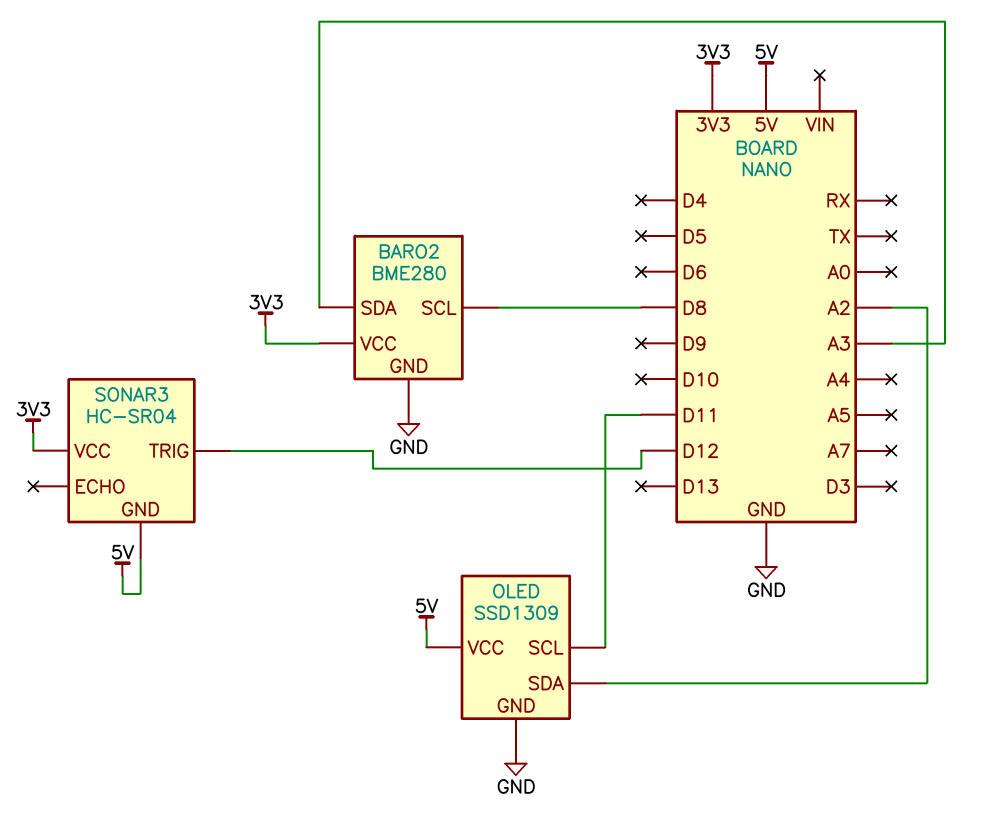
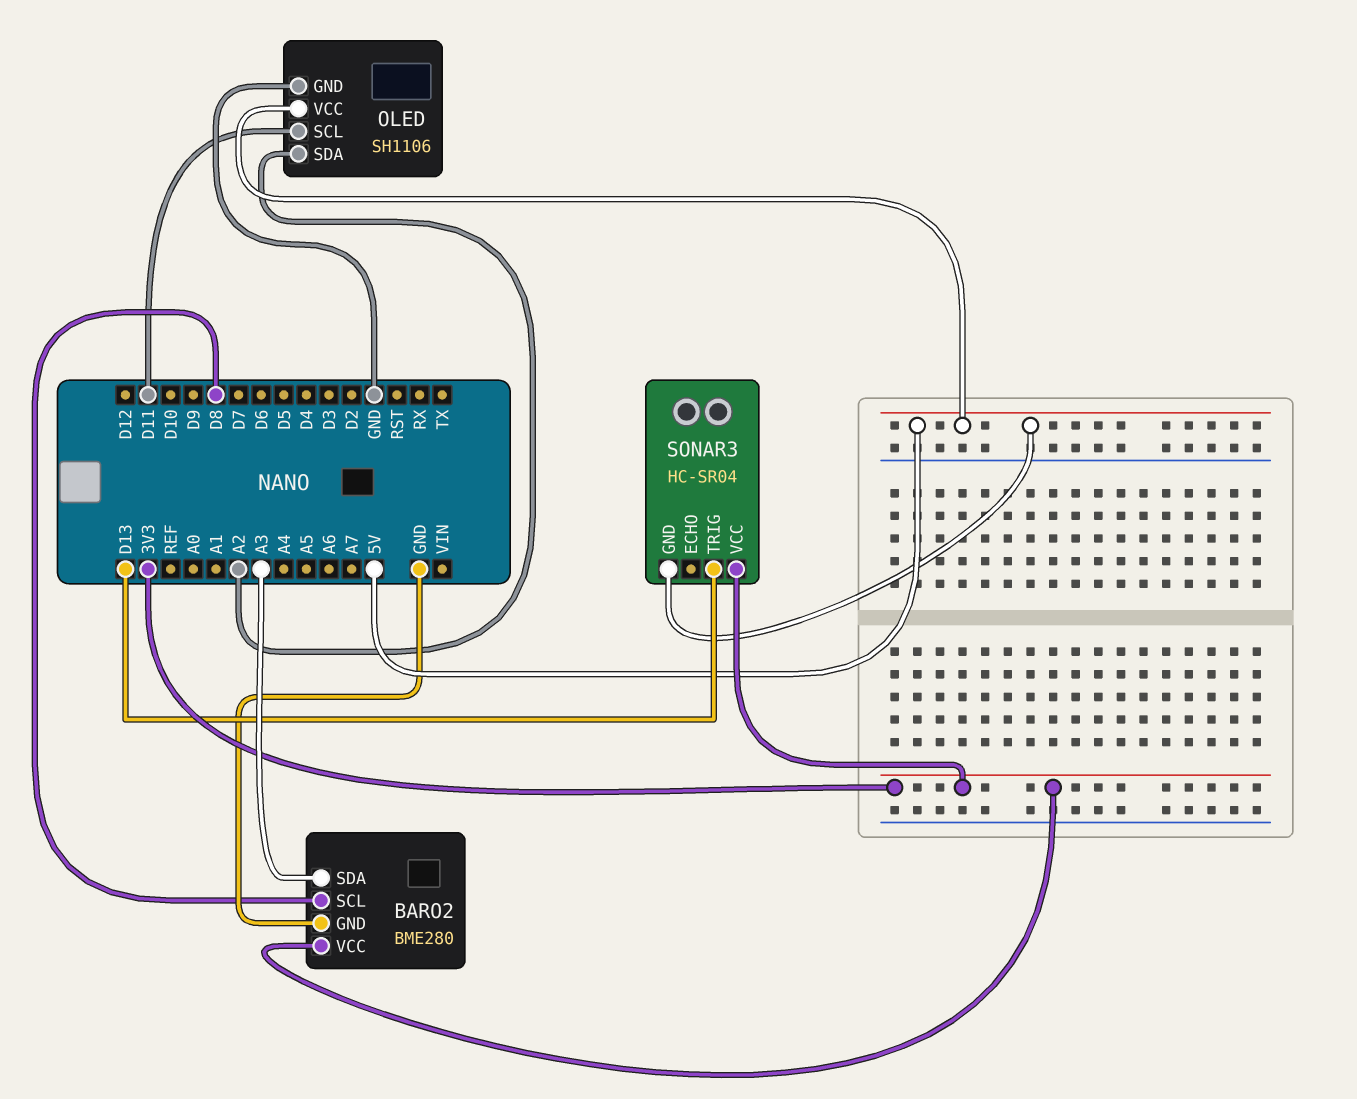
OLED: SSD1309 -> SH1106
SONAR3 pin TRIG: D12 -> D13

